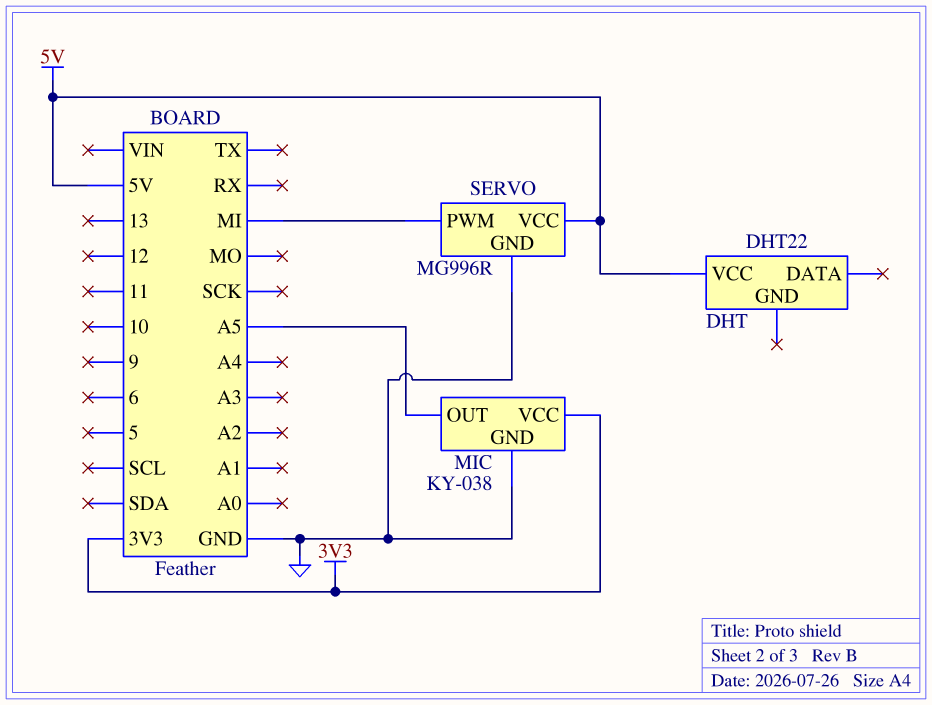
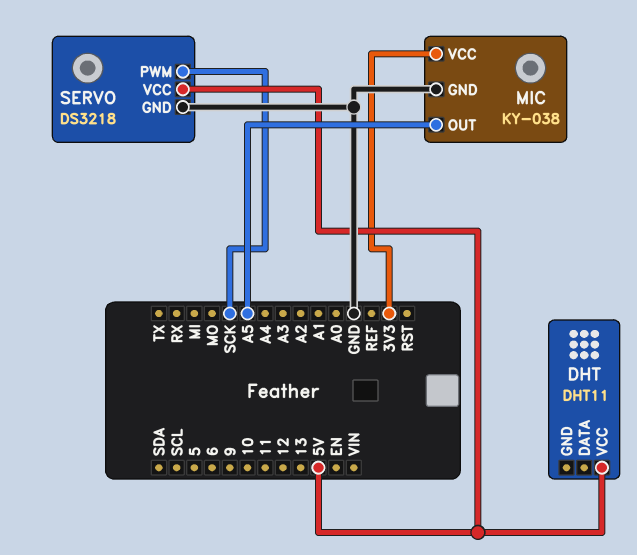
DHT: DHT22 -> DHT11
SERVO: MG996R -> DS3218
SERVO pin PWM: MI -> SCK

